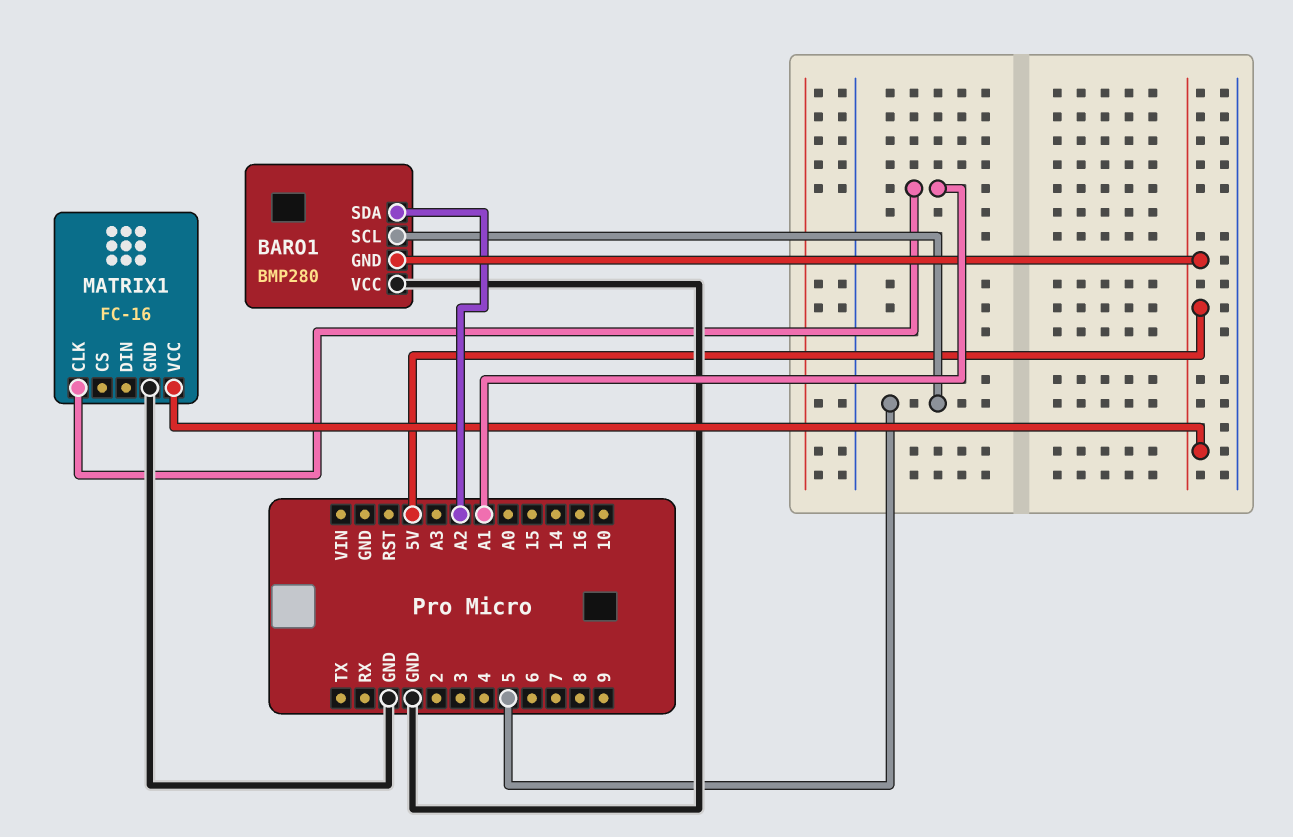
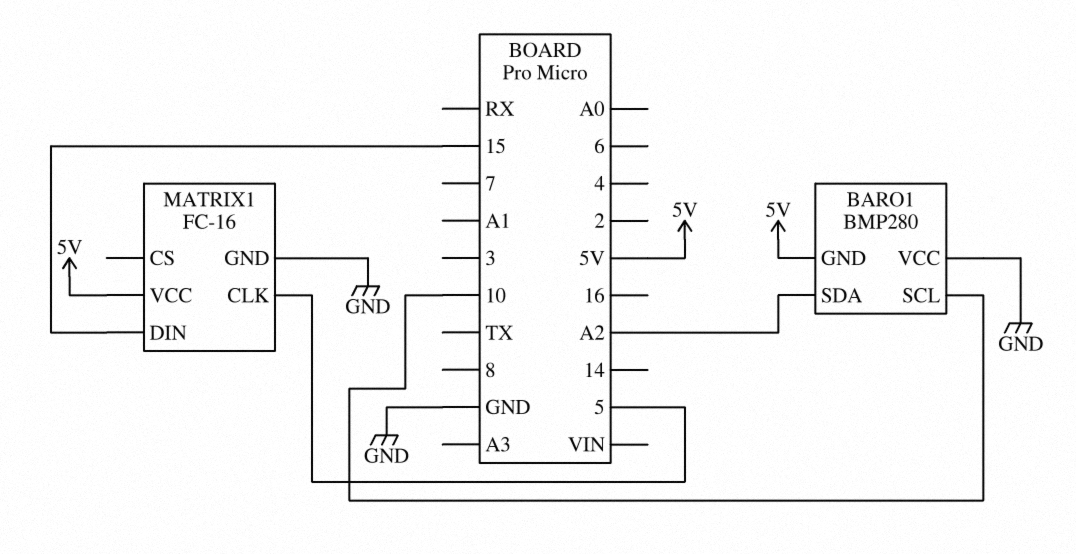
BARO1 pin SCL: 5 -> 10
MATRIX1 pin CLK: A1 -> 5
MATRIX1 pin DIN: none -> 15

